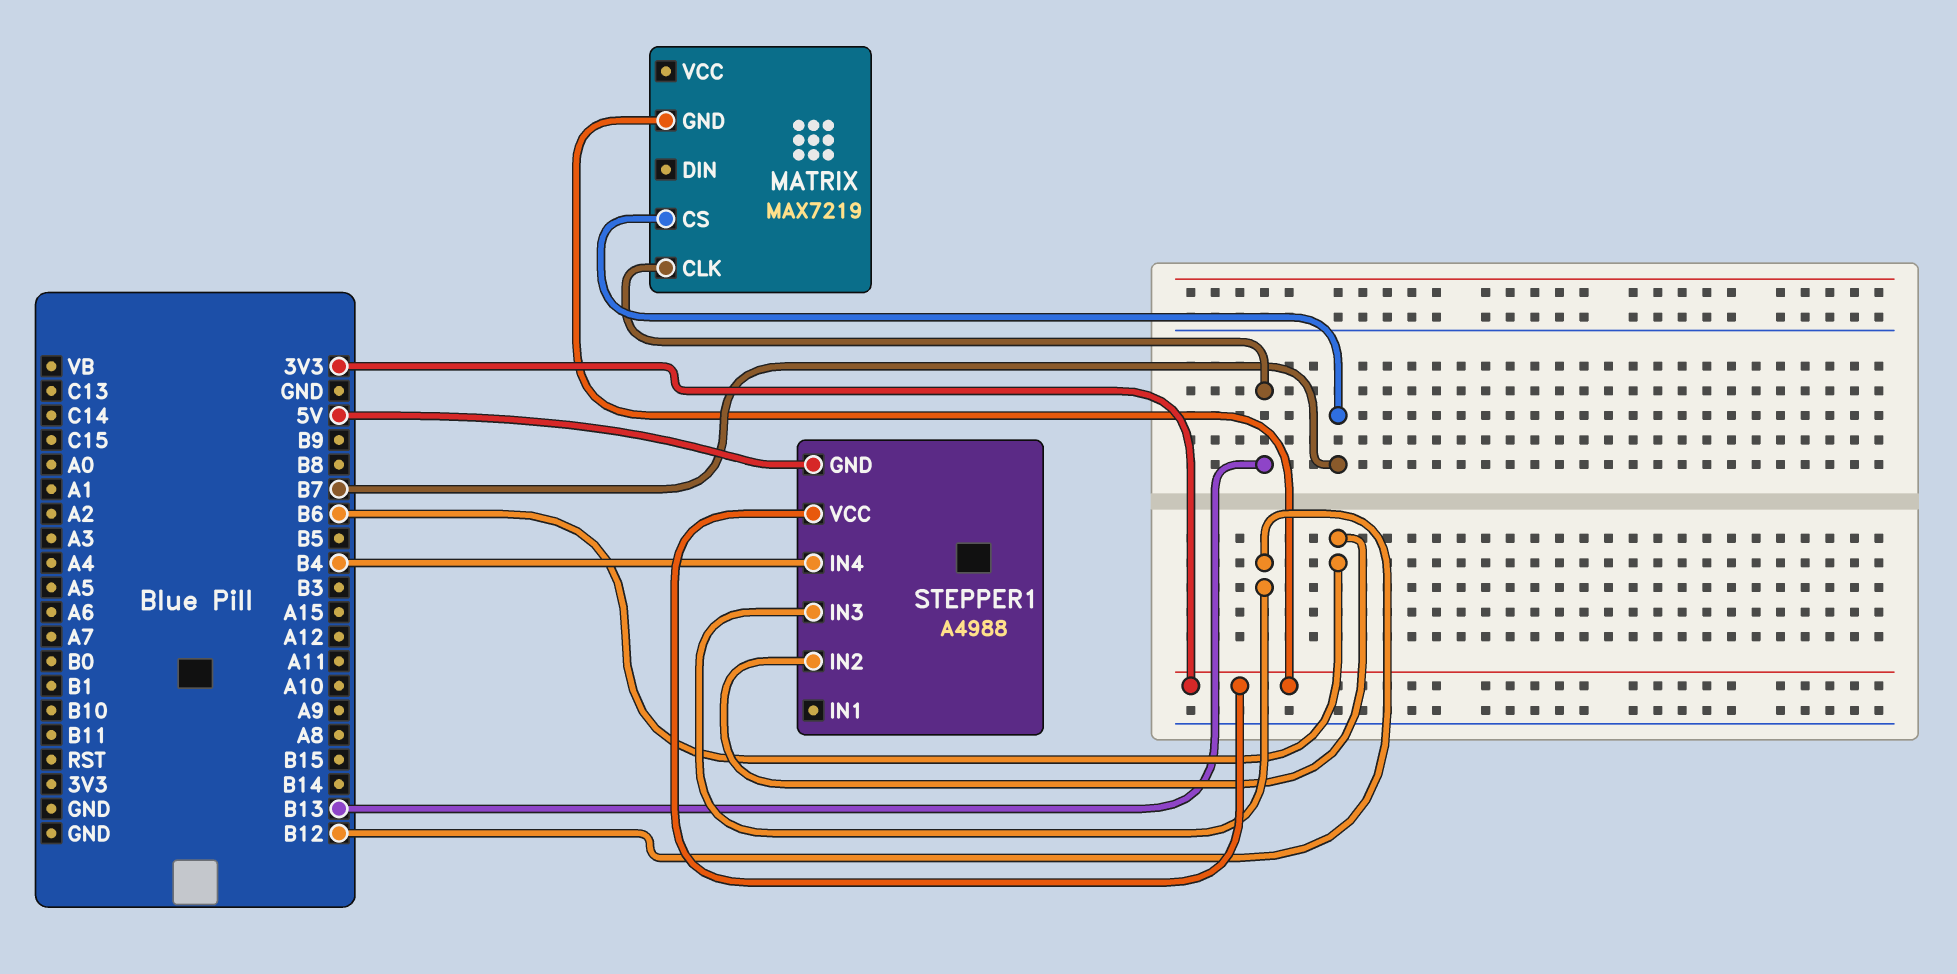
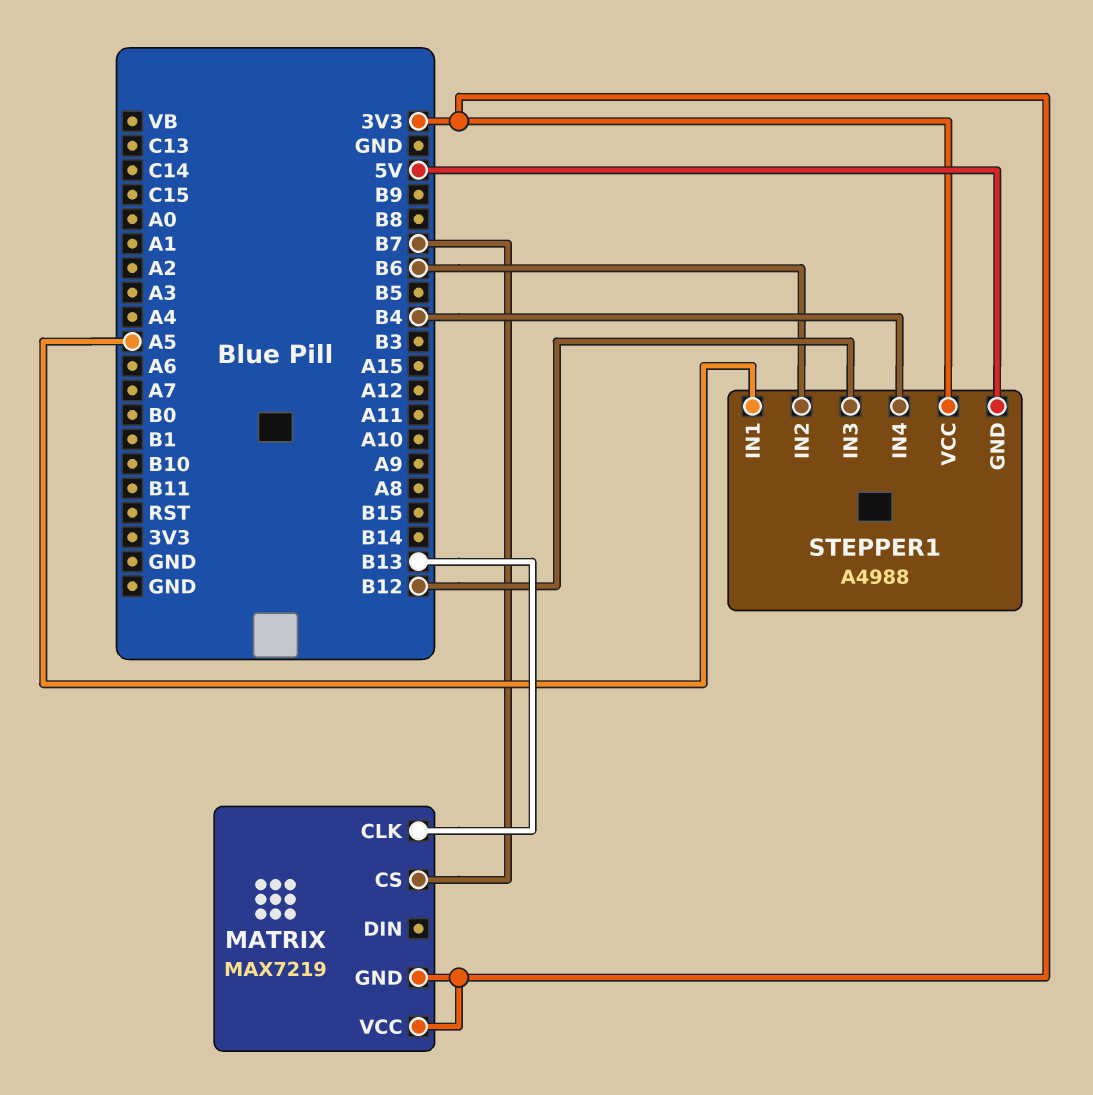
MATRIX pin VCC: none -> 3V3
STEPPER1 pin IN1: none -> A5

